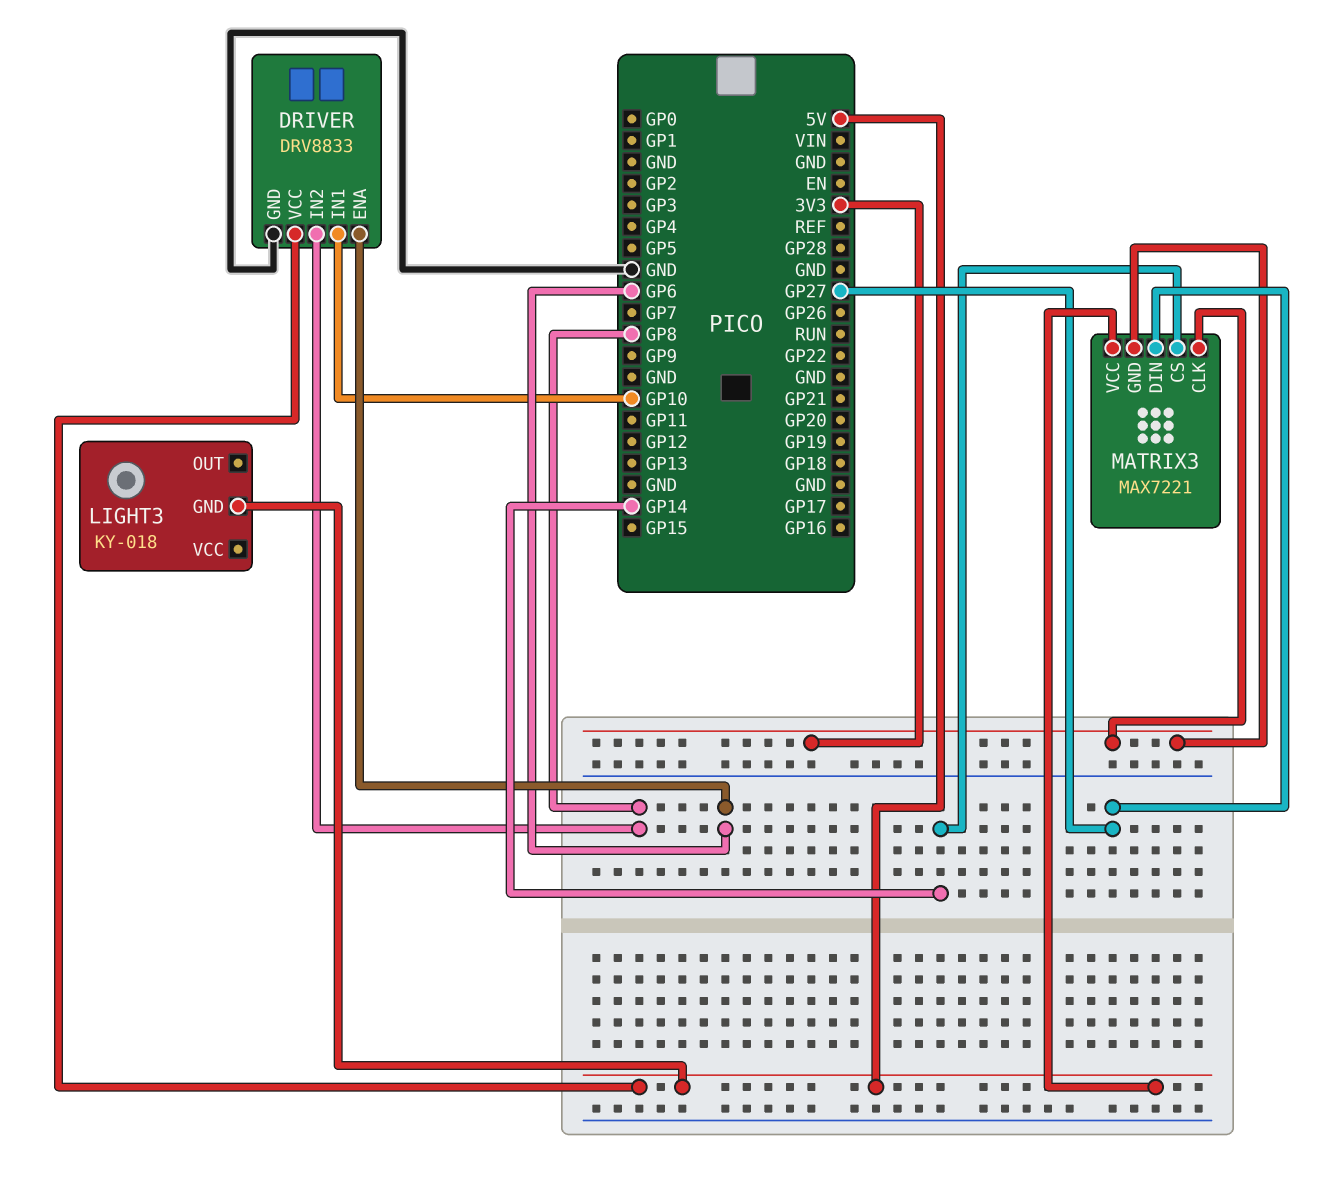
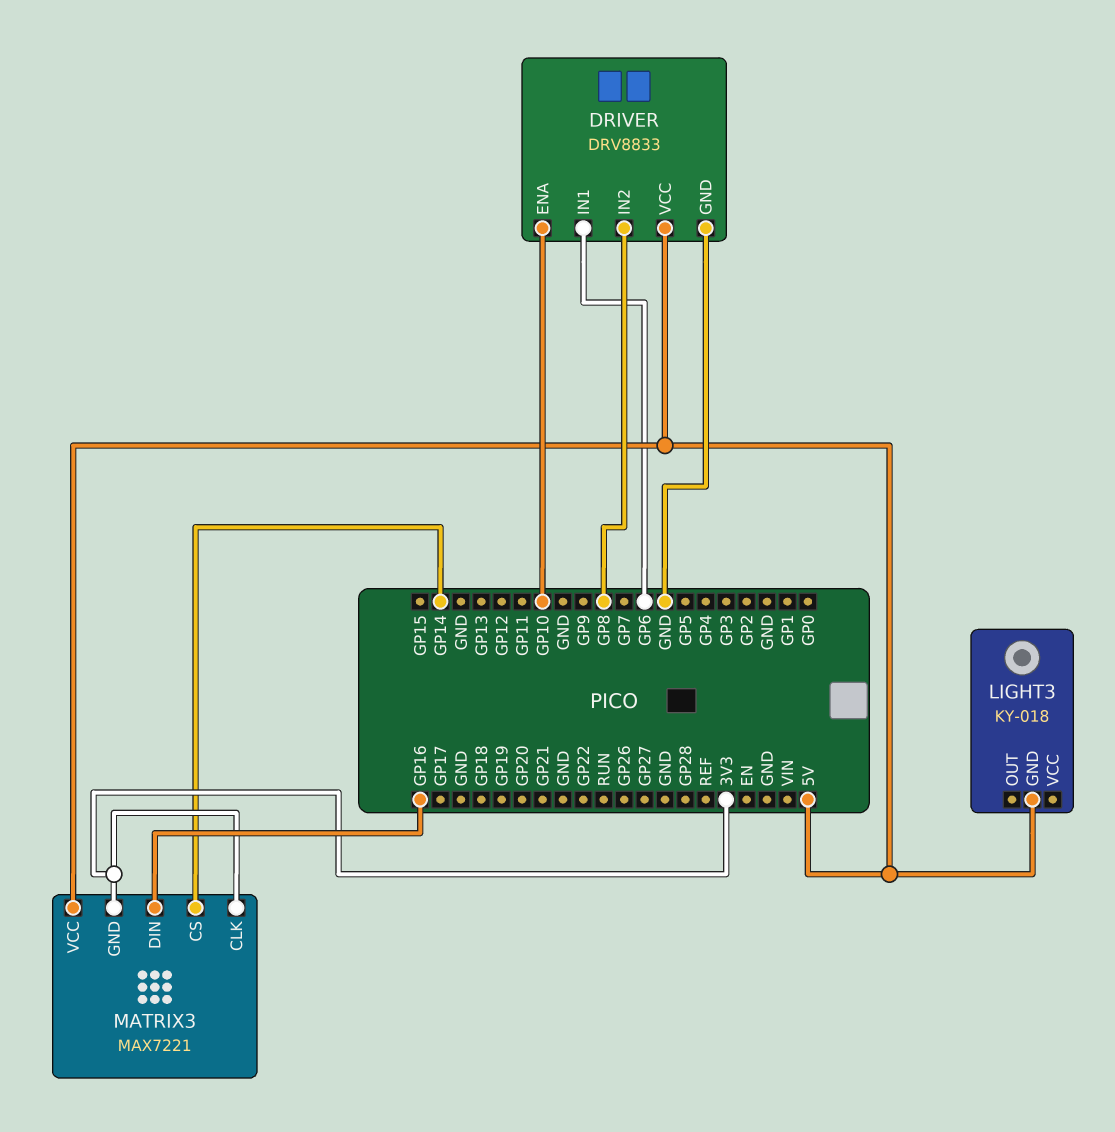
DRIVER pin ENA: GP6 -> GP10
DRIVER pin IN1: GP10 -> GP6
MATRIX3 pin DIN: GP27 -> GP16

